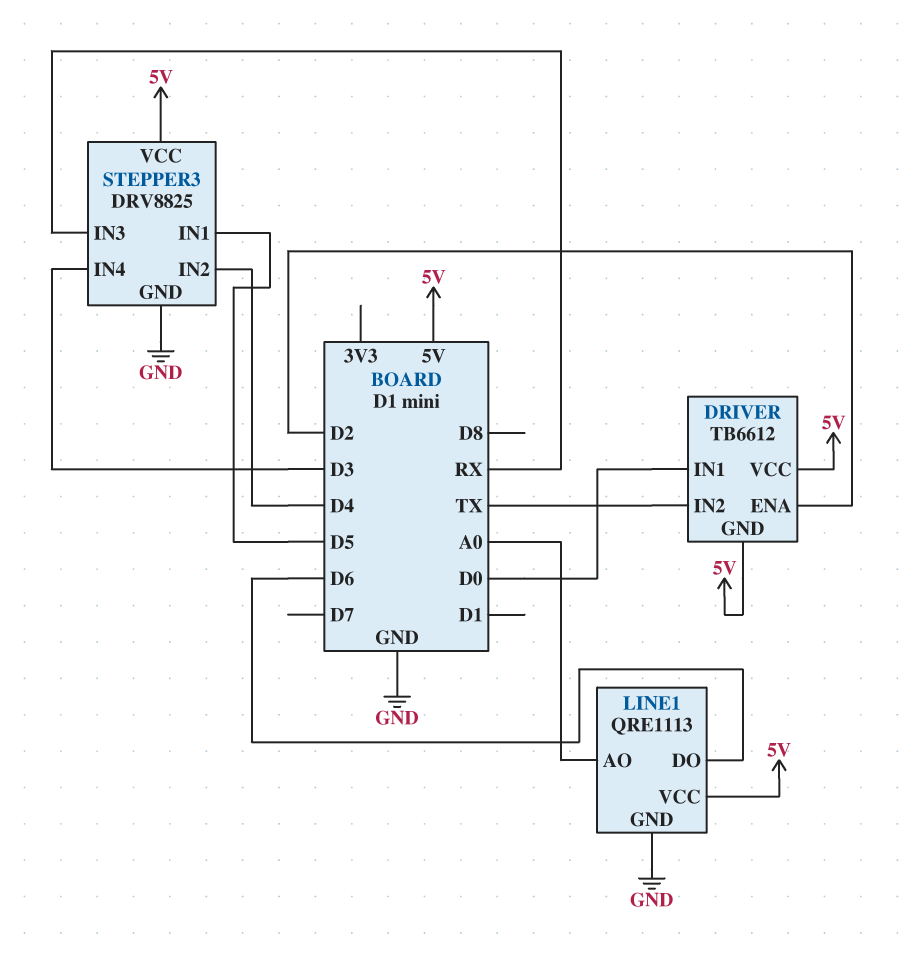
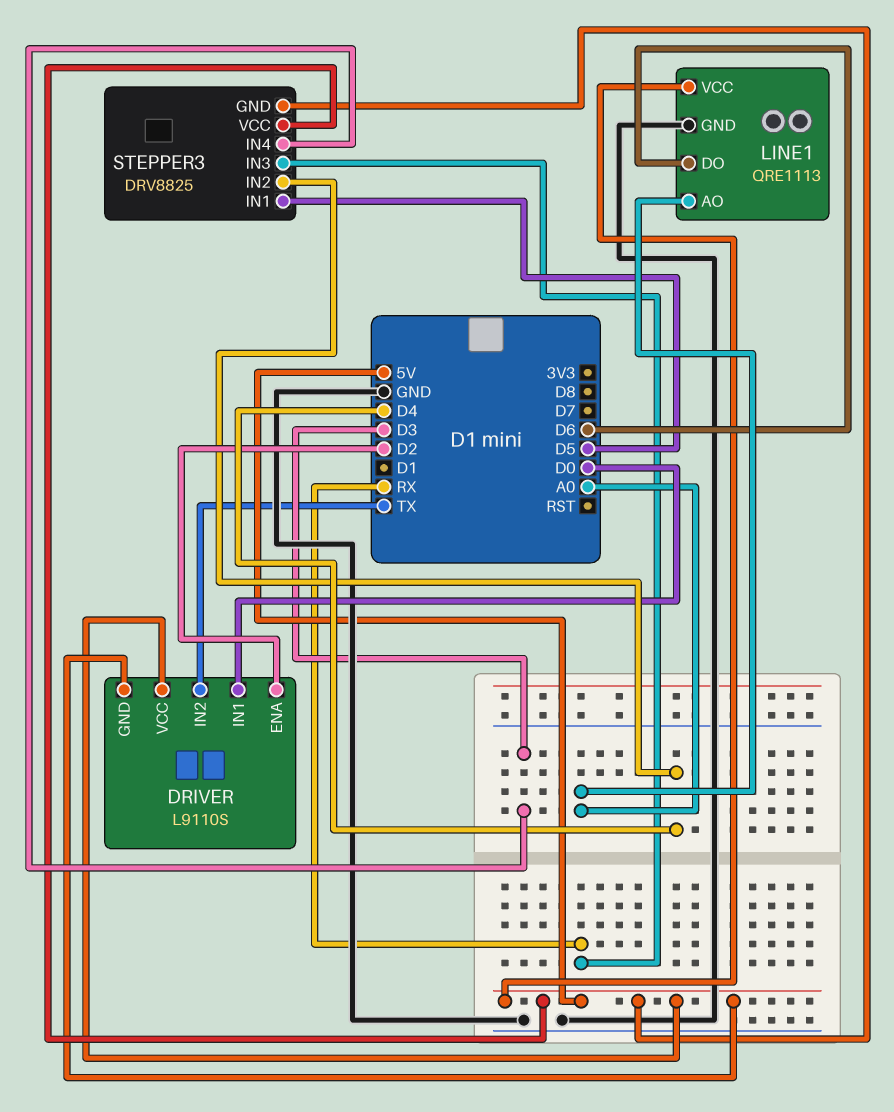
DRIVER: TB6612 -> L9110S
STEPPER3 pin GND: GND -> 5V

